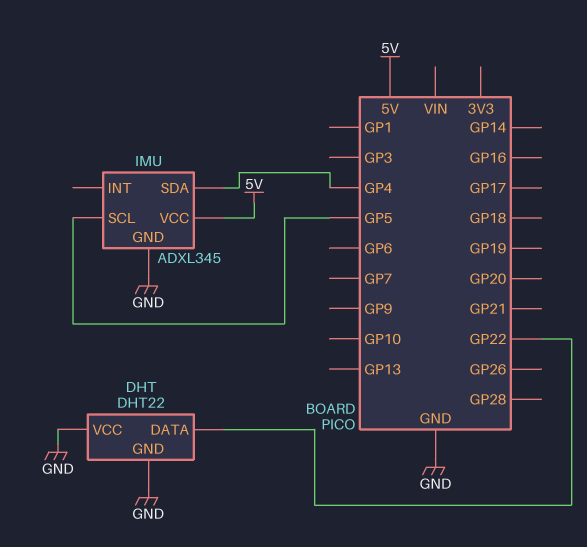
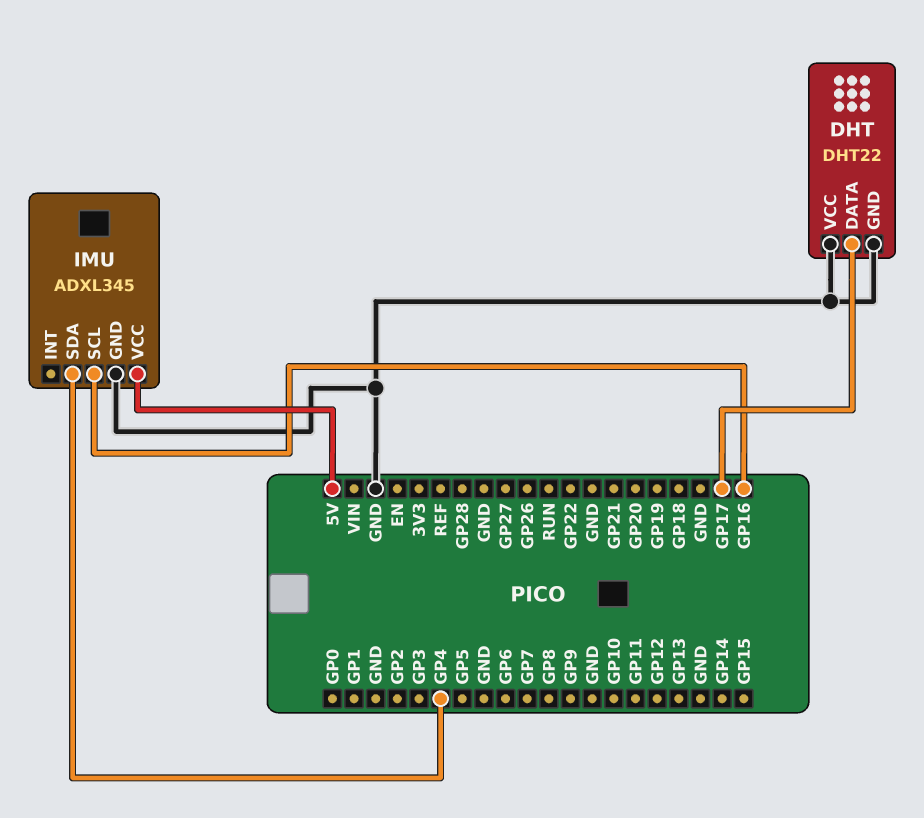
DHT pin DATA: GP22 -> GP17
IMU pin SCL: GP5 -> GP16

